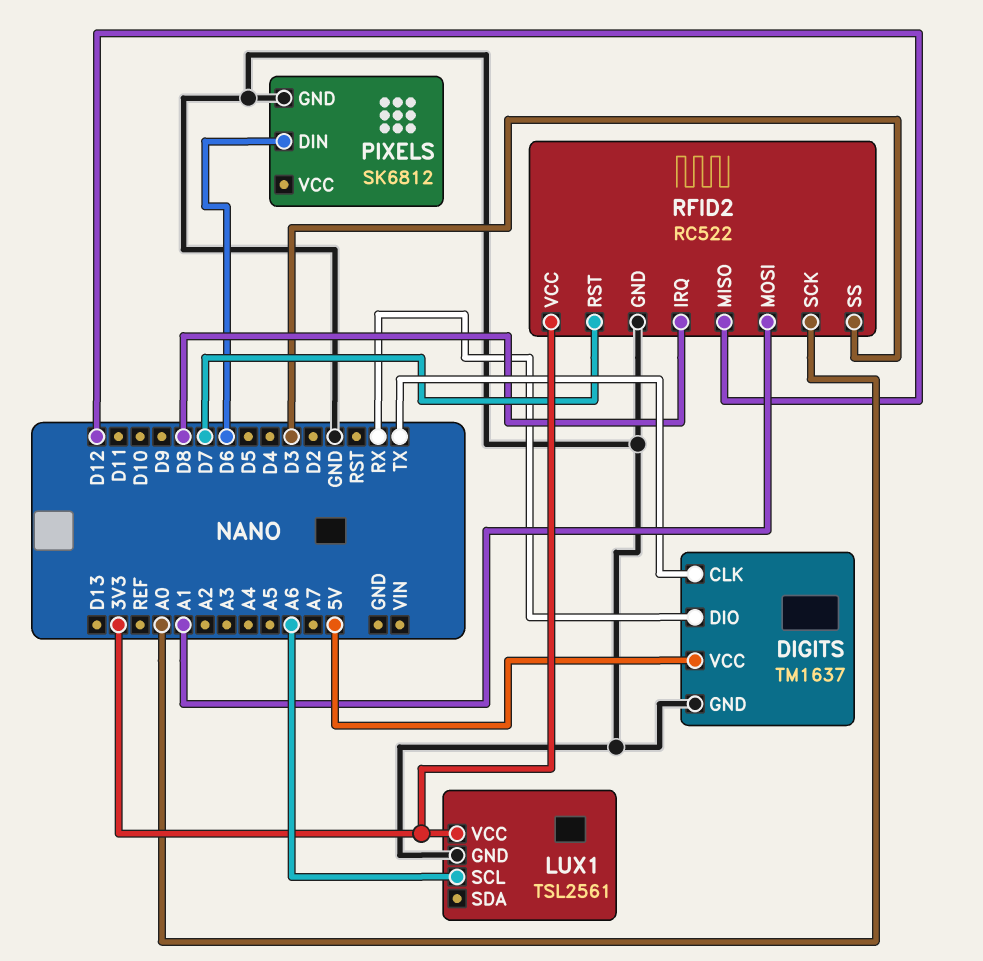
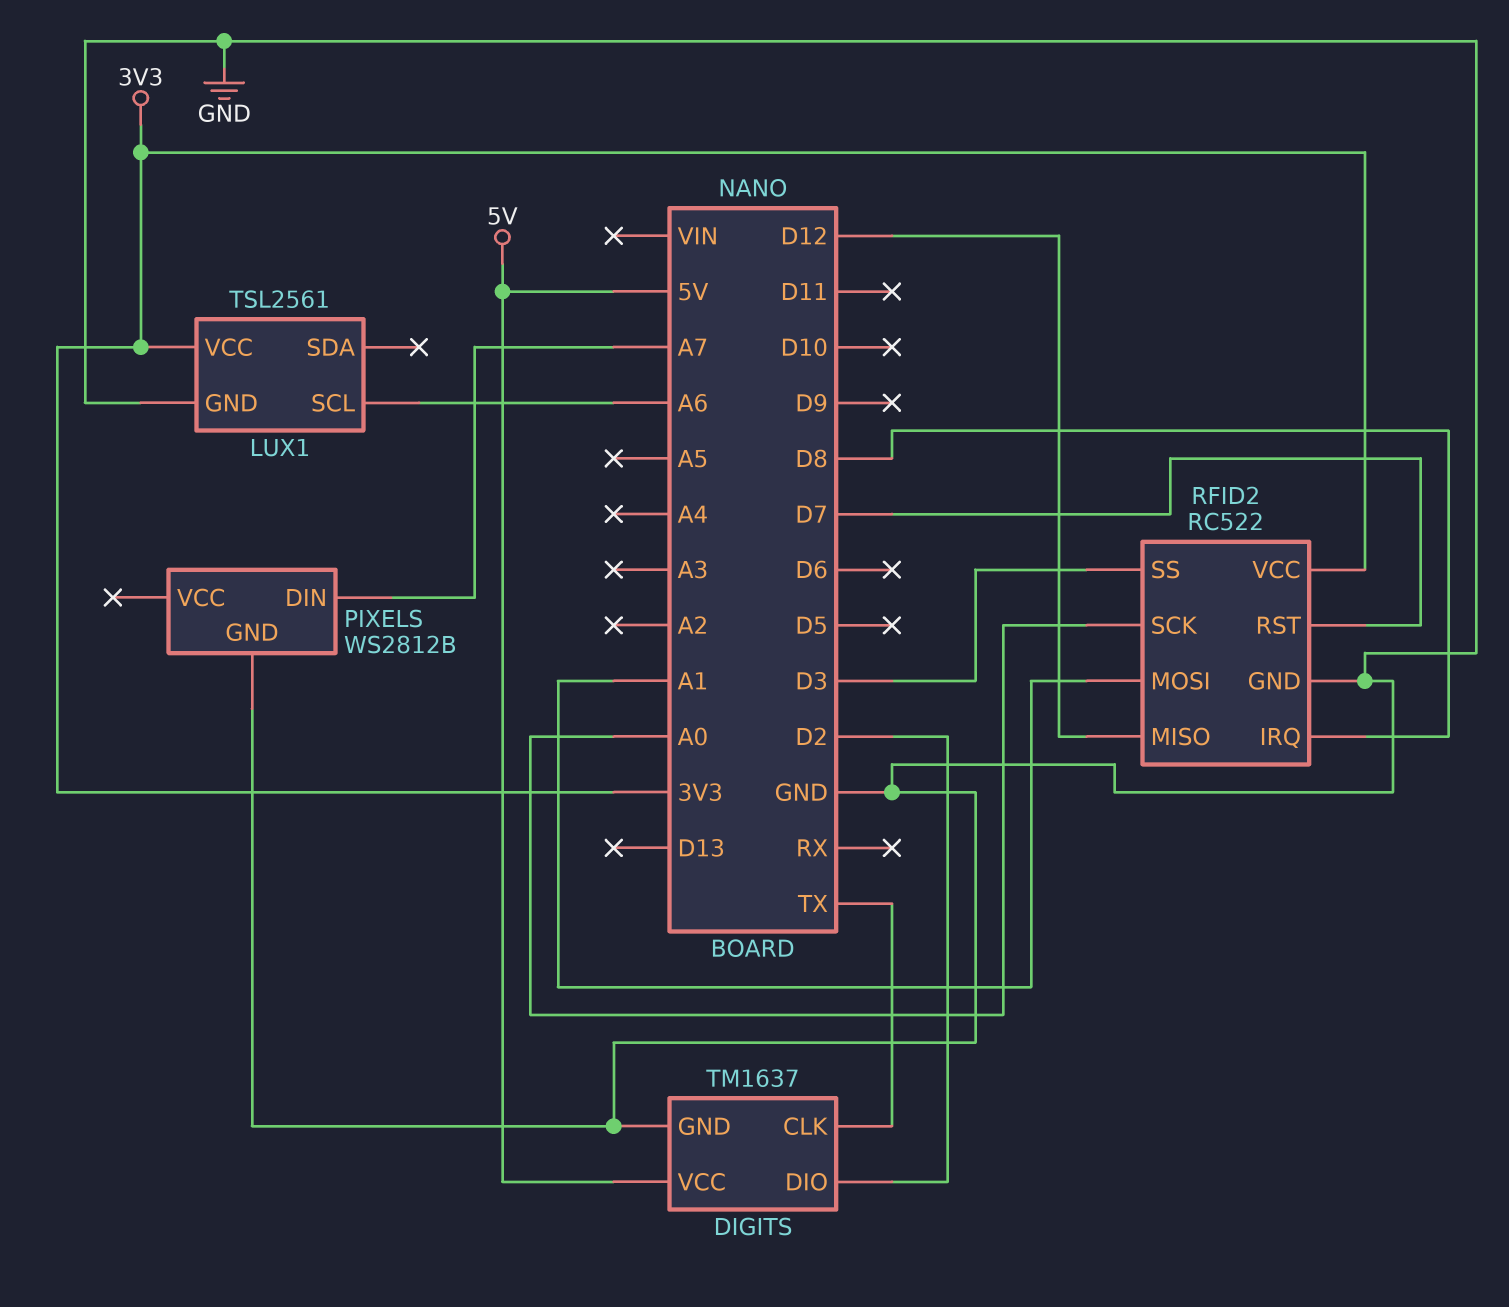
DIGITS pin DIO: RX -> D2
PIXELS: SK6812 -> WS2812B
PIXELS pin DIN: D6 -> A7

